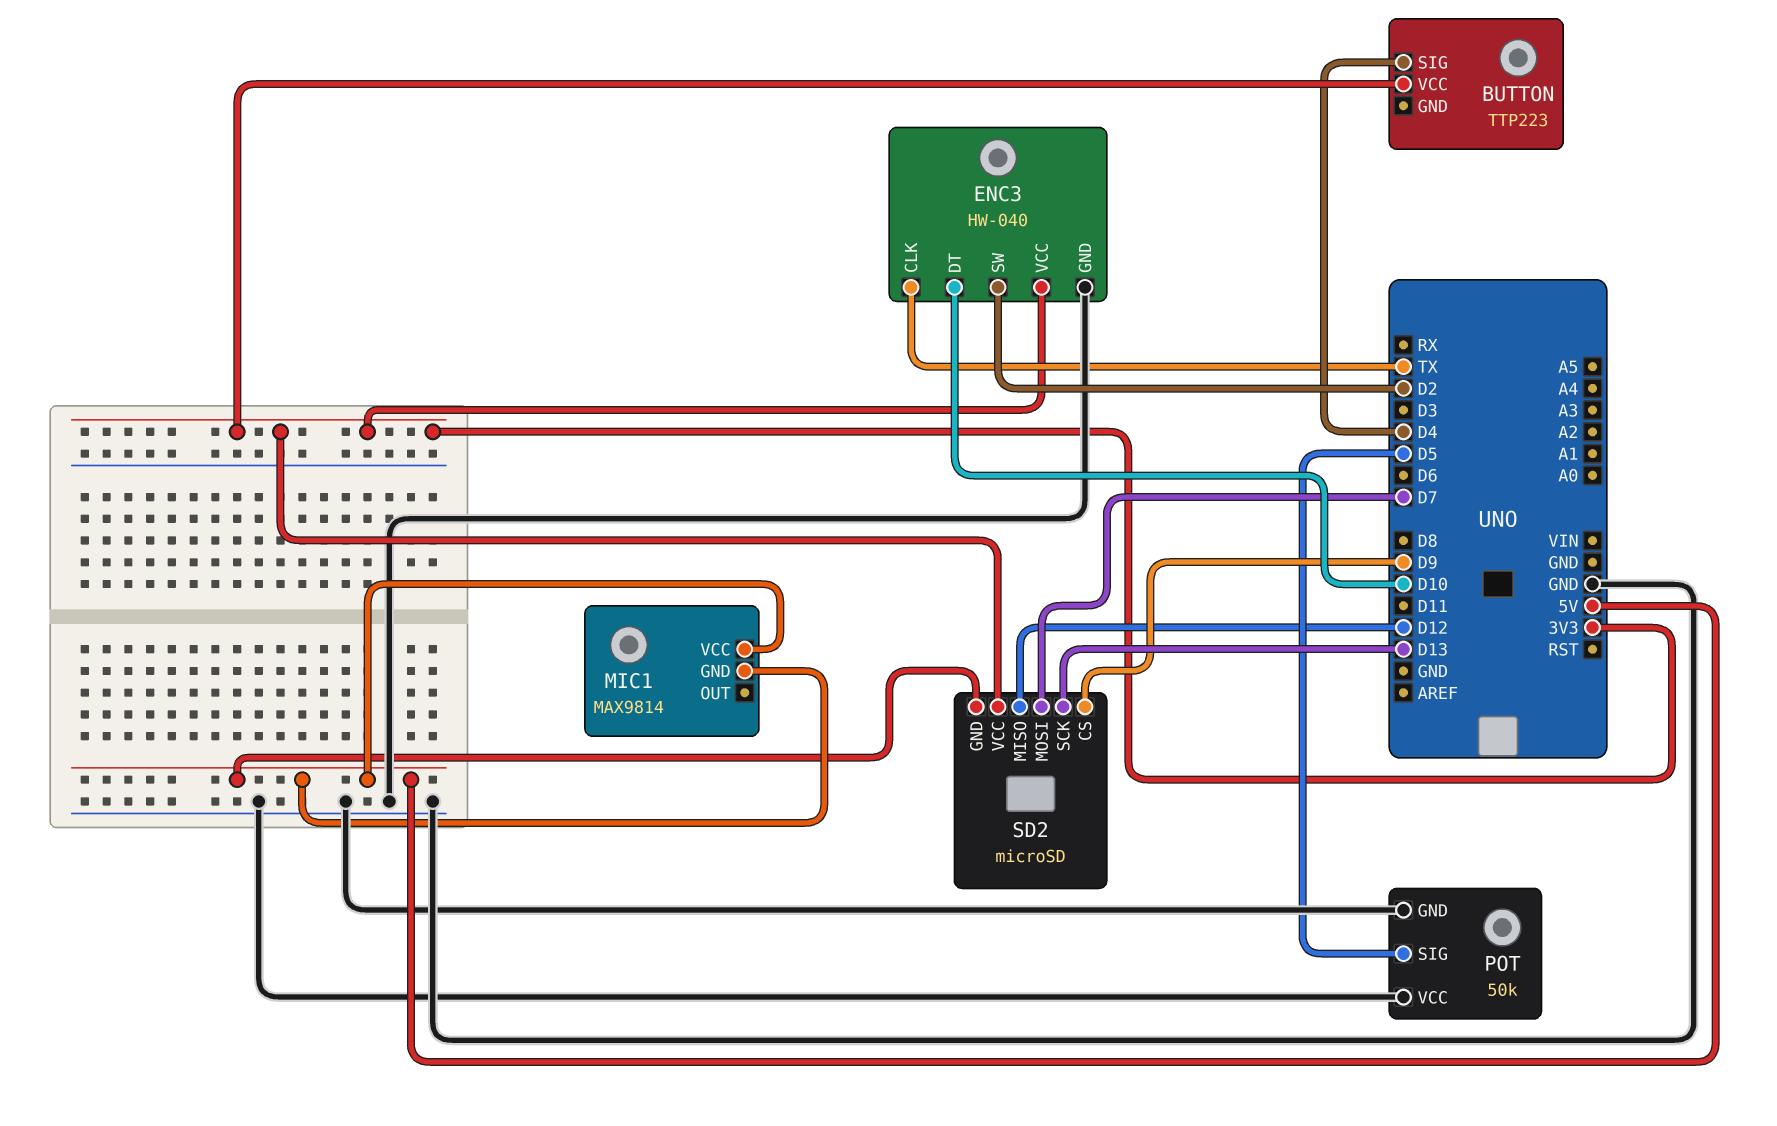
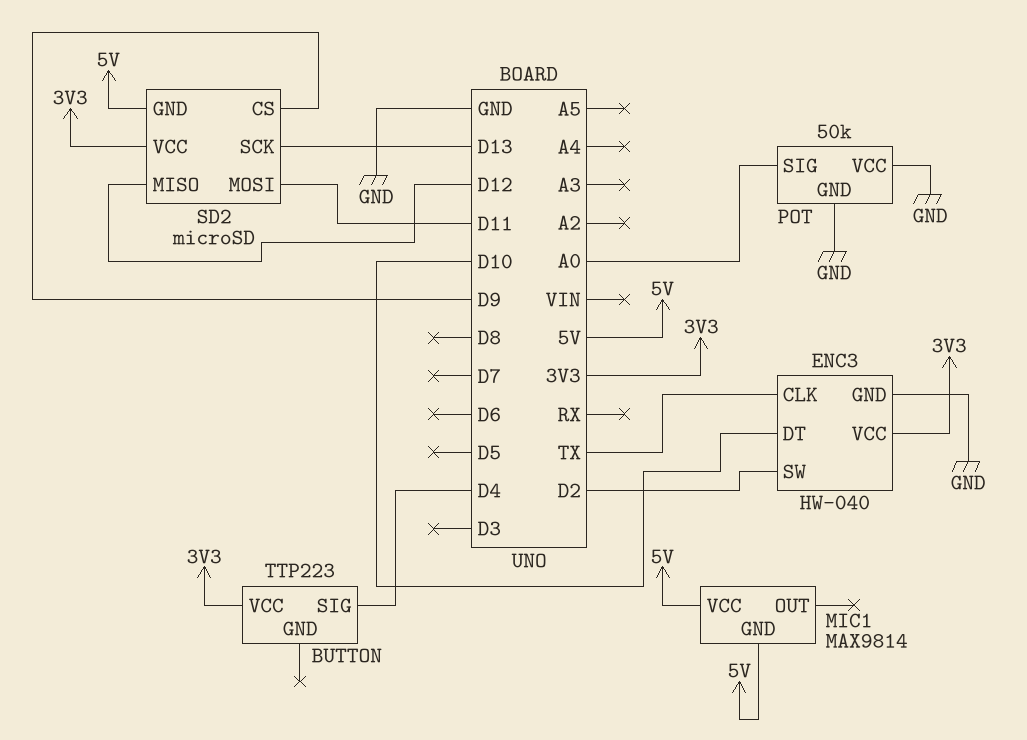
POT pin SIG: D5 -> A0
SD2 pin MOSI: D7 -> D11

